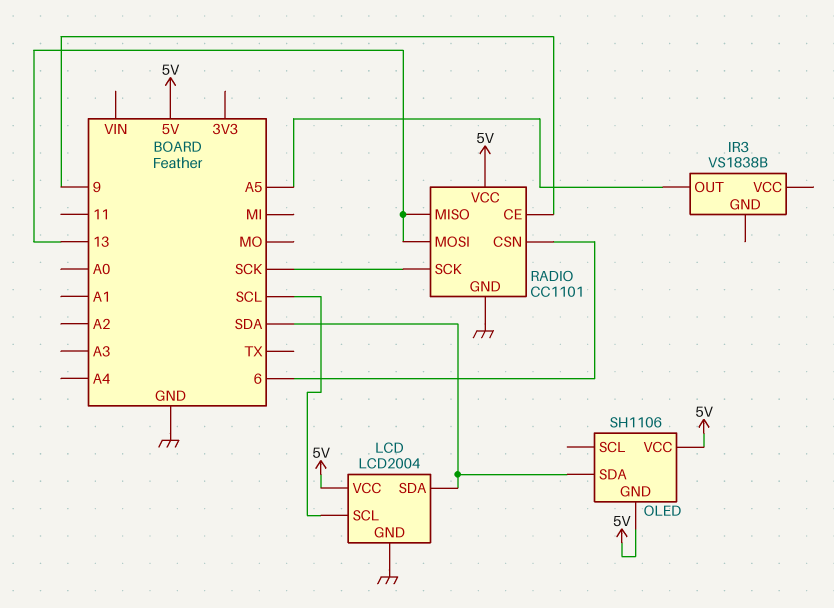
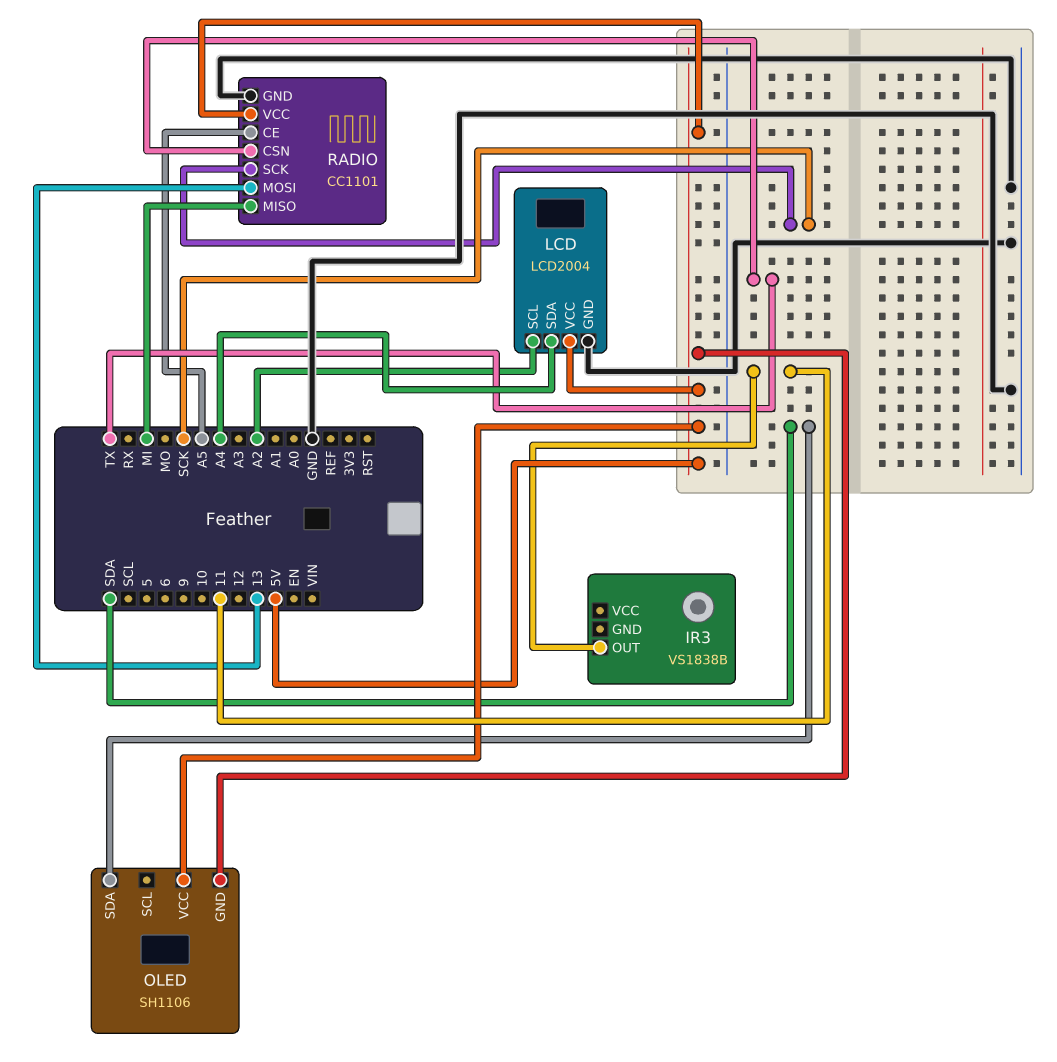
IR3 pin OUT: A5 -> 11
LCD pin SCL: SCL -> A2
LCD pin SDA: SDA -> A4
RADIO pin CE: 9 -> A5
RADIO pin CSN: 6 -> TX
RADIO pin MISO: 13 -> MI

